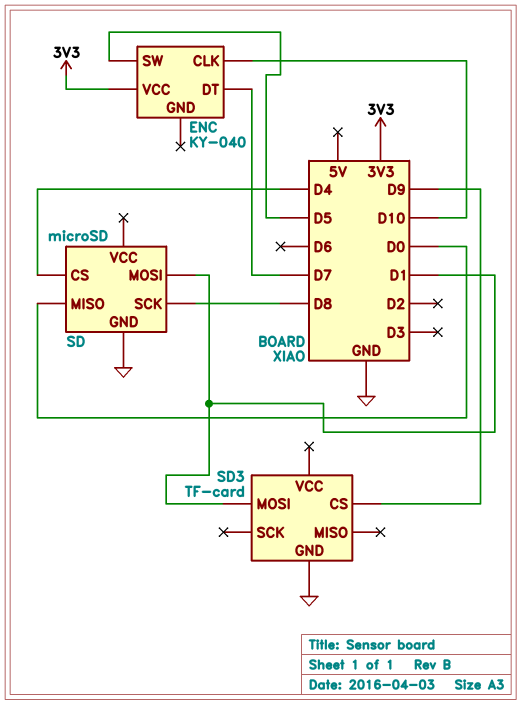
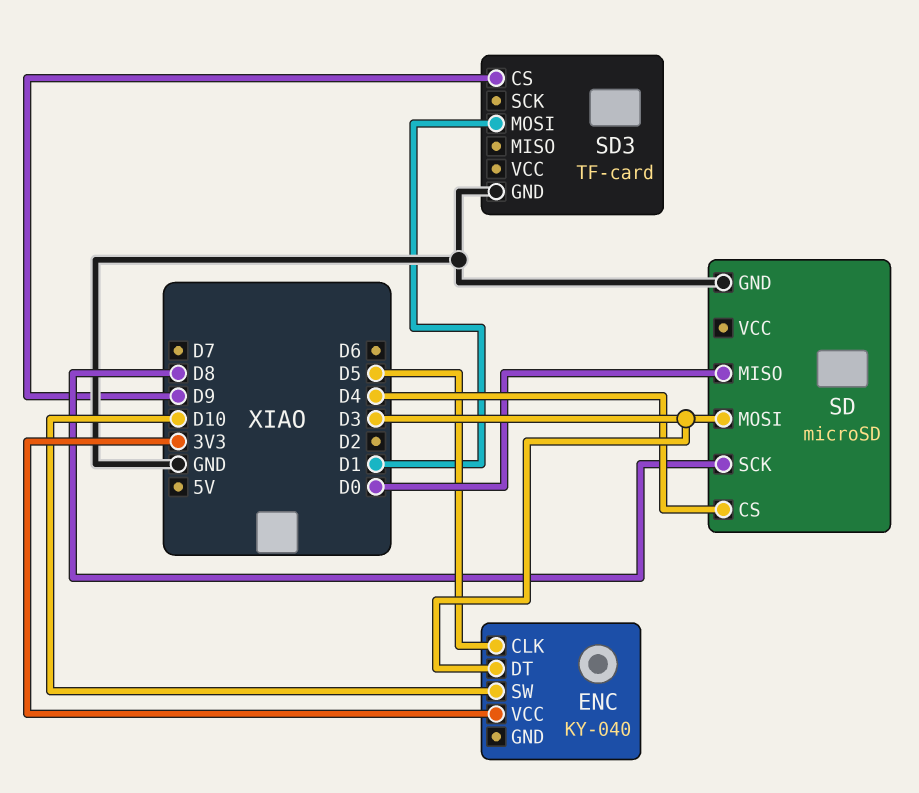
ENC pin CLK: D10 -> D5
ENC pin DT: D7 -> D3
ENC pin SW: D5 -> D10
SD pin MOSI: D1 -> D3

